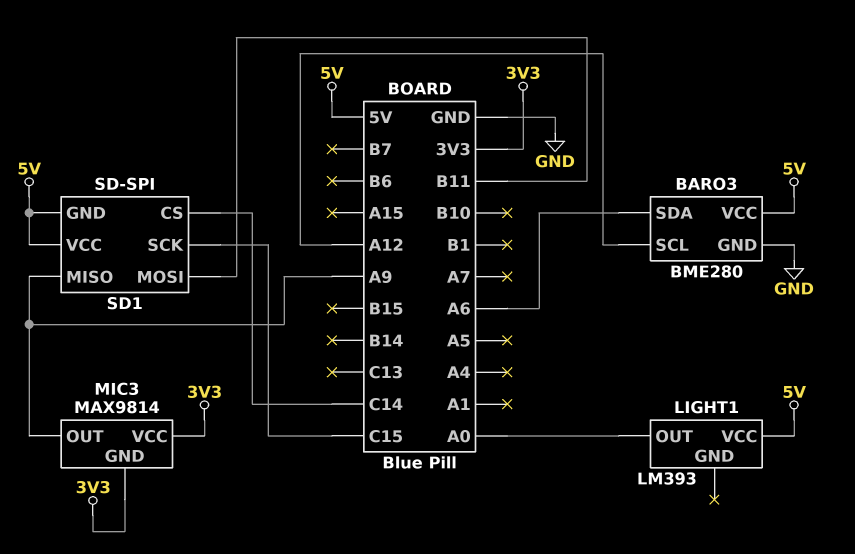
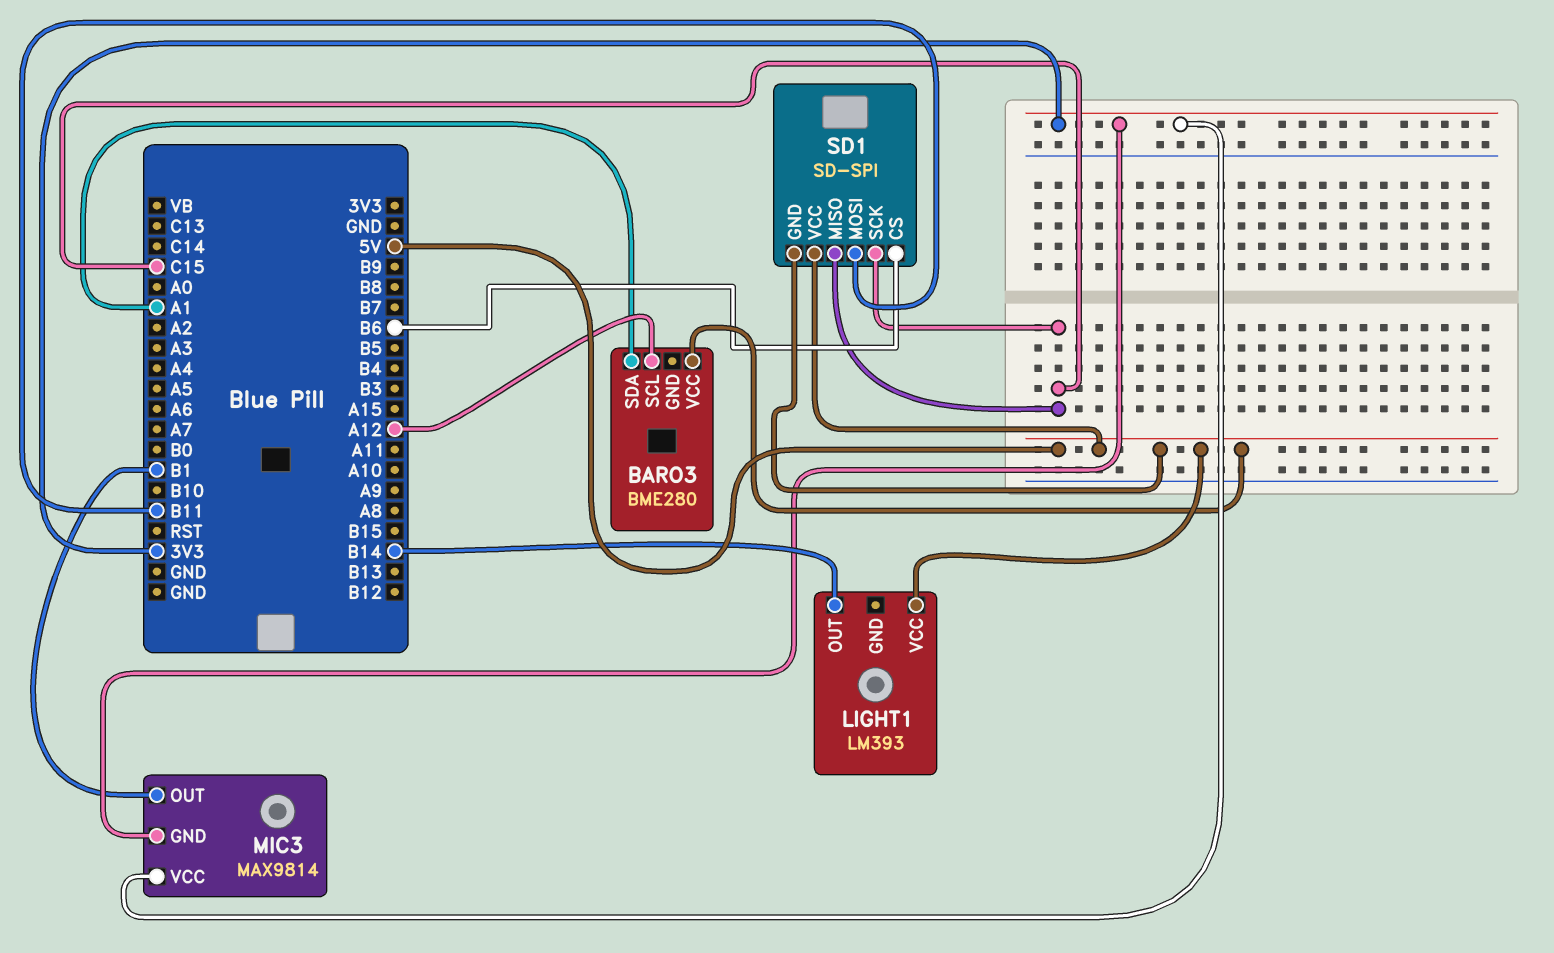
BARO3 pin GND: GND -> none
BARO3 pin SDA: A6 -> A1
LIGHT1 pin OUT: A0 -> B14
MIC3 pin OUT: A9 -> B1
SD1 pin CS: C14 -> B6
SD1 pin MISO: A9 -> C15

